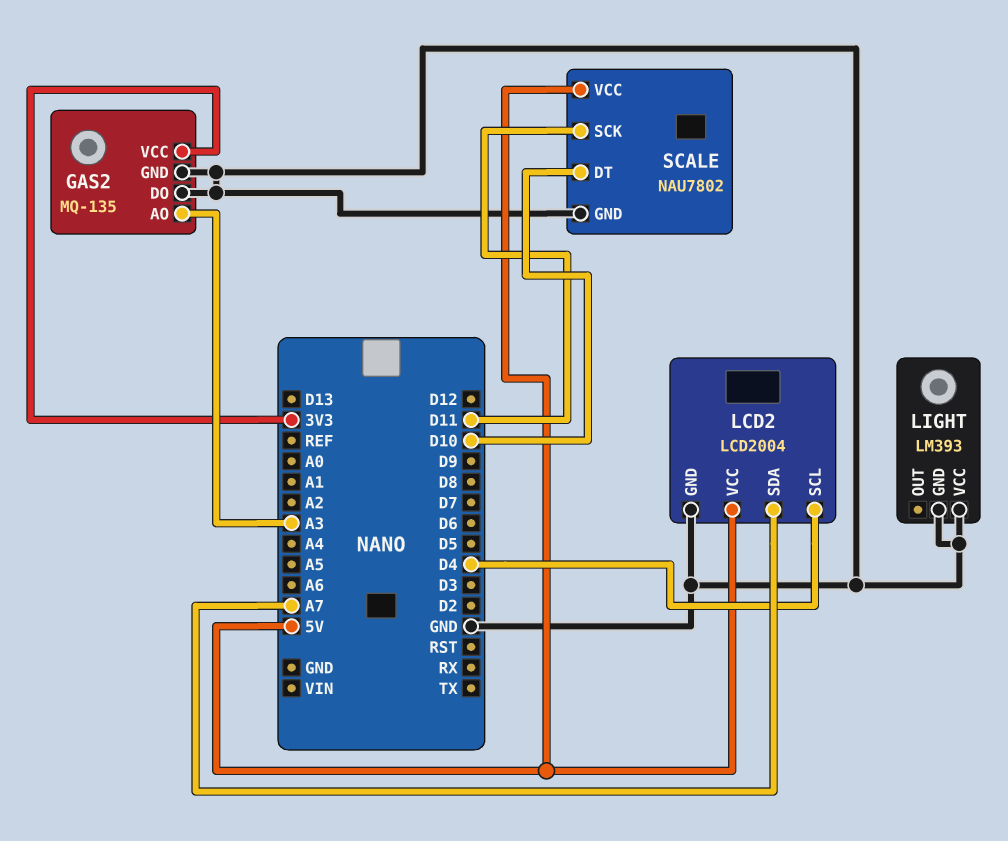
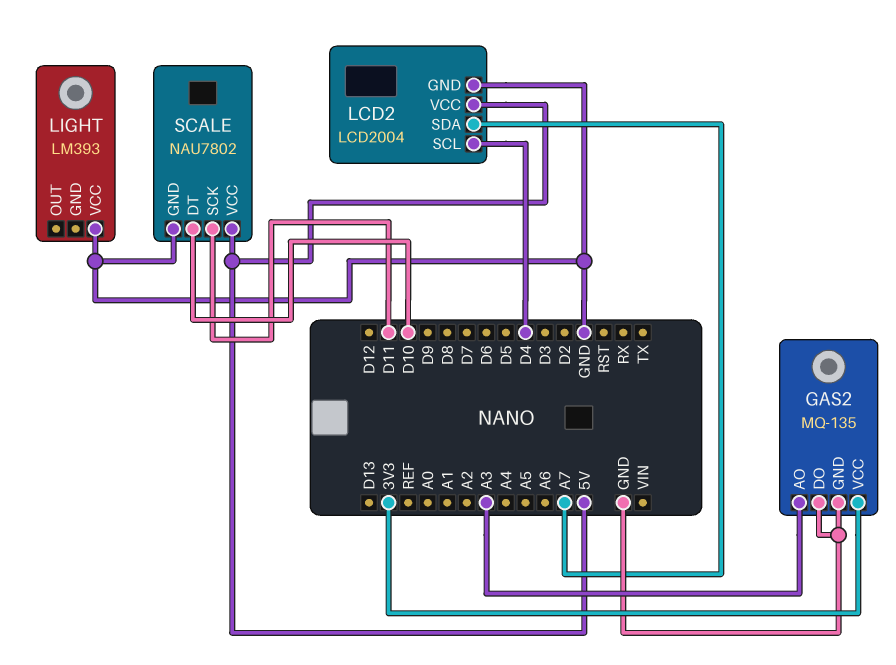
LIGHT pin GND: GND -> none

